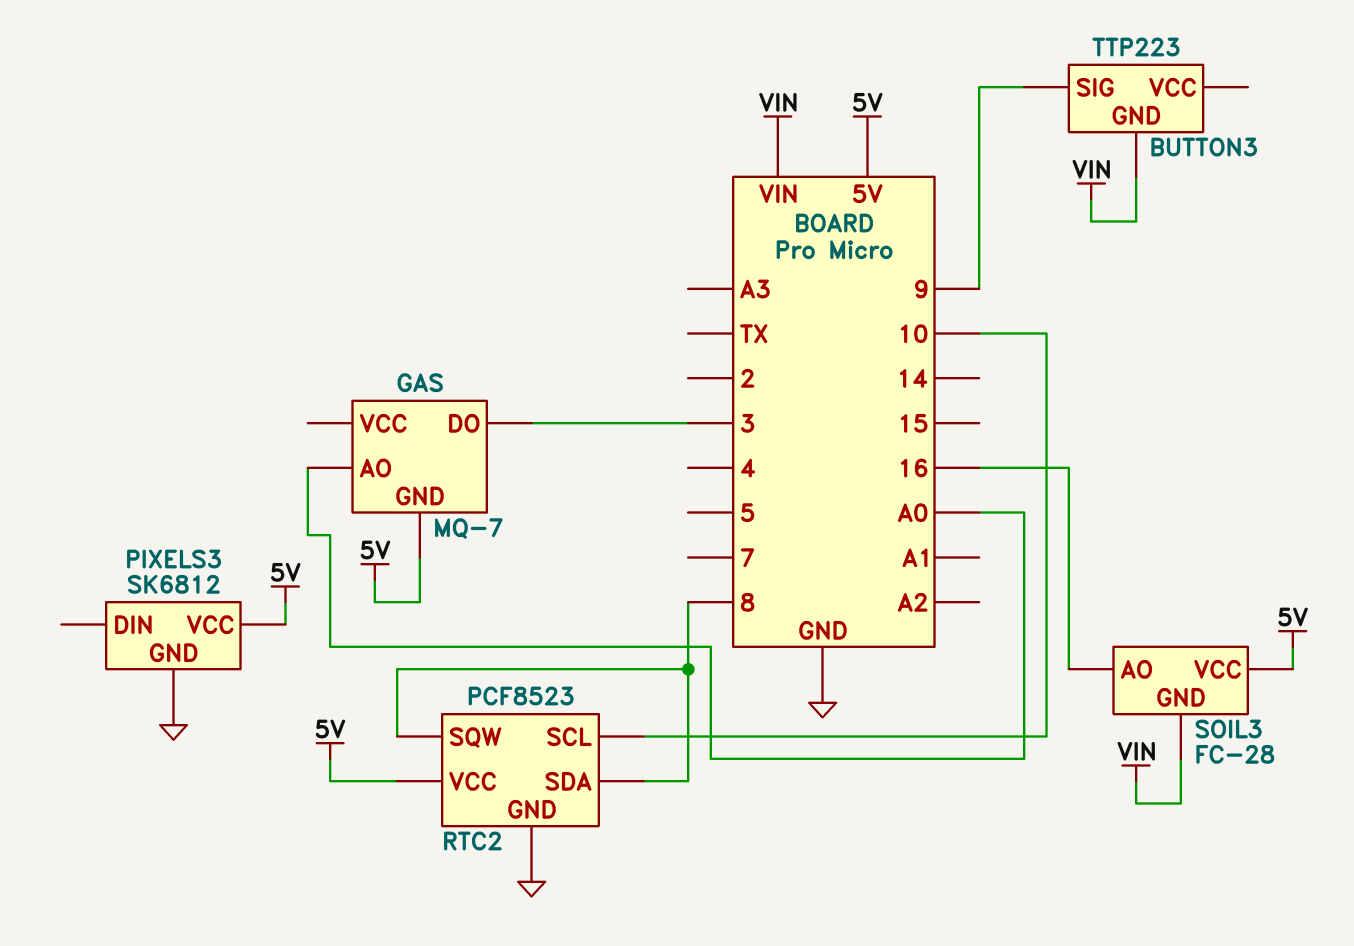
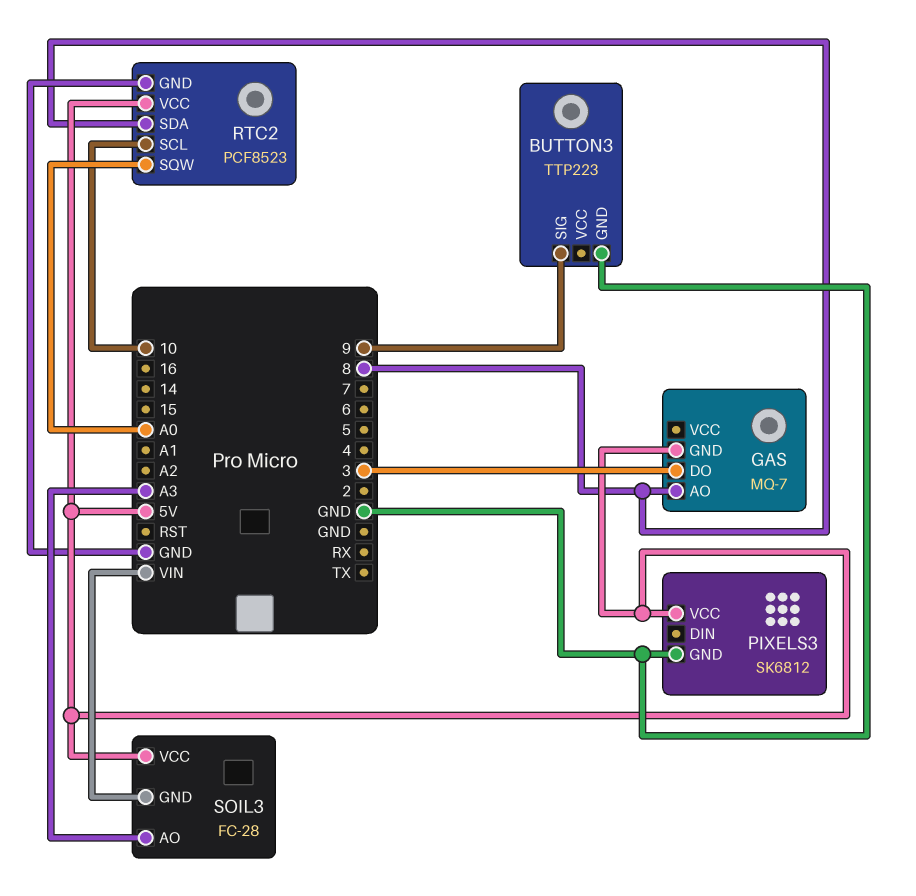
BUTTON3 pin GND: VIN -> GND
GAS pin AO: A0 -> 8
RTC2 pin SQW: 8 -> A0
SOIL3 pin AO: 16 -> A3

